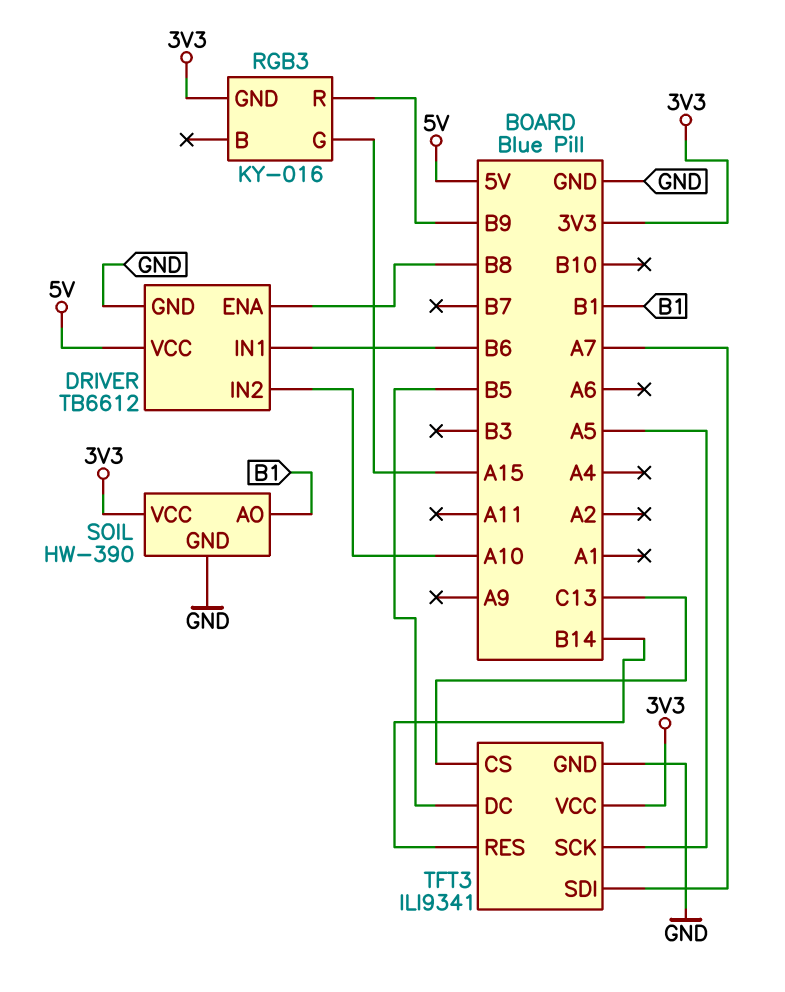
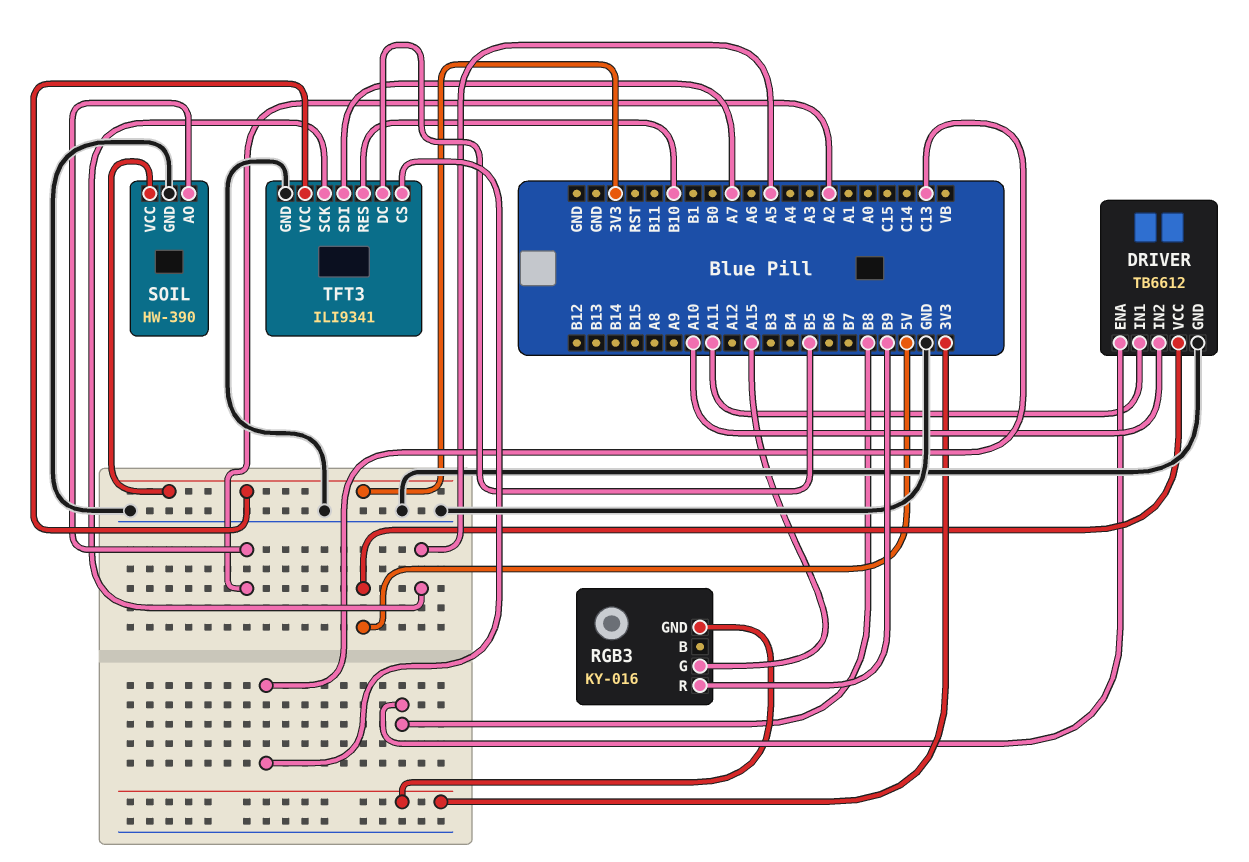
DRIVER pin IN1: B6 -> A11
SOIL pin AO: B1 -> A2
TFT3 pin RES: B14 -> B10

